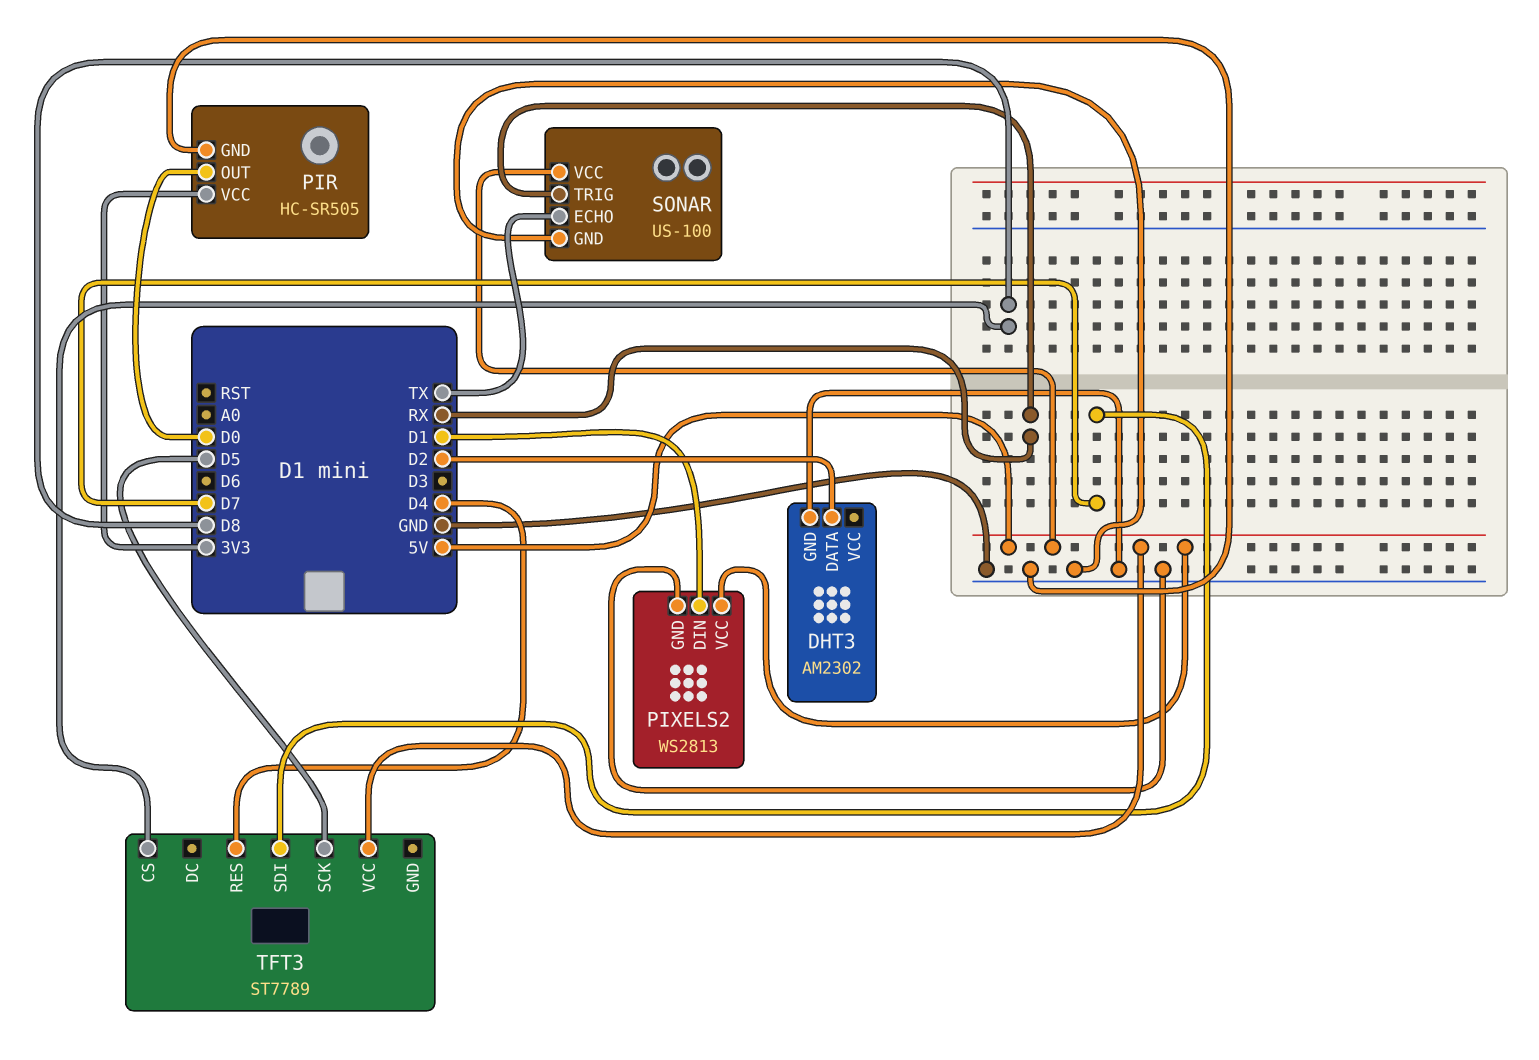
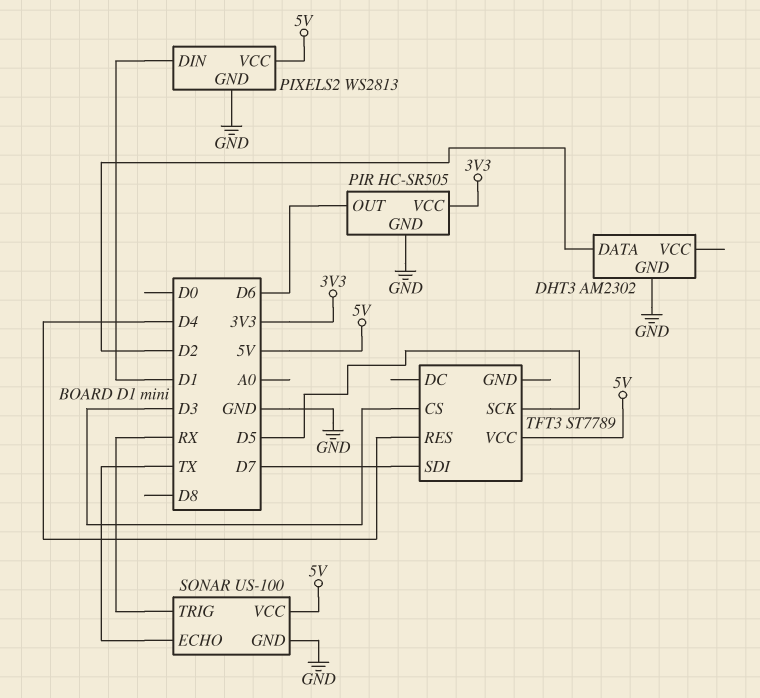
PIR pin OUT: D0 -> D6
TFT3 pin CS: D8 -> D3

